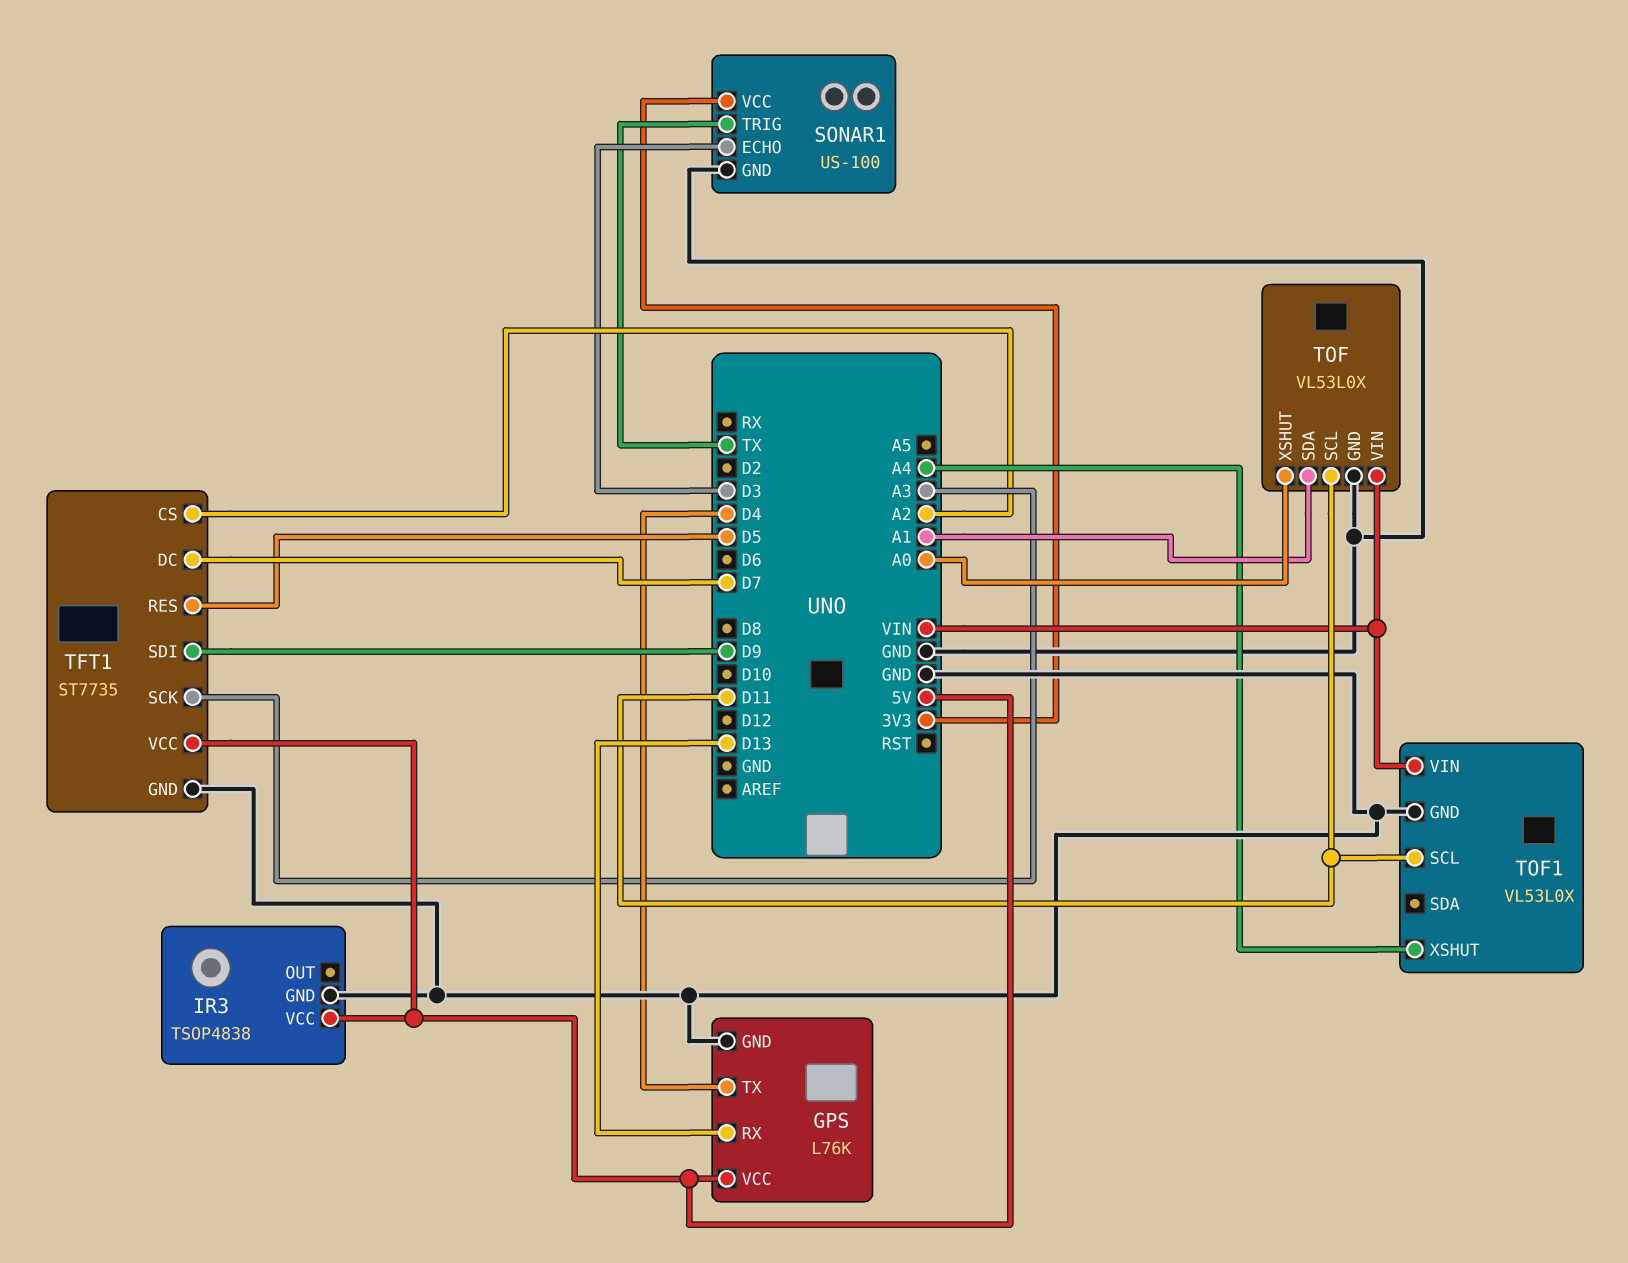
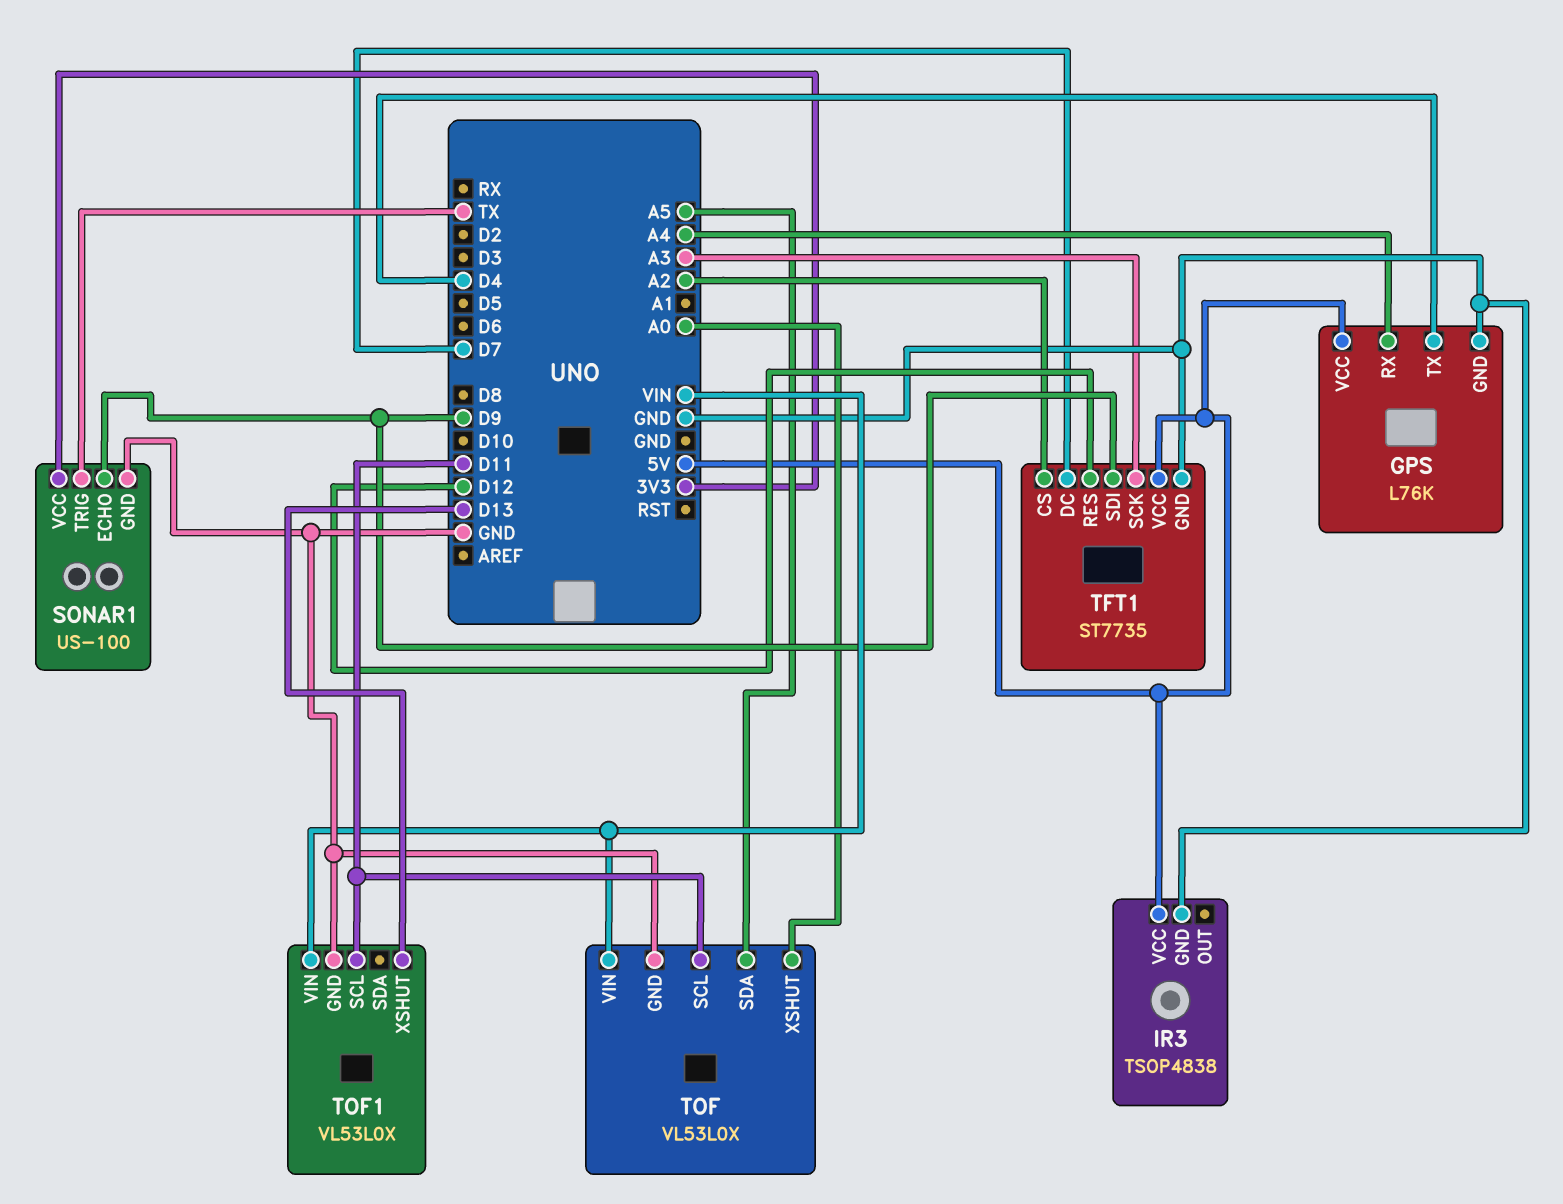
GPS pin RX: D13 -> A4
SONAR1 pin ECHO: D3 -> D9
TFT1 pin RES: D5 -> D12
TOF pin SDA: A1 -> A5
TOF1 pin XSHUT: A4 -> D13

